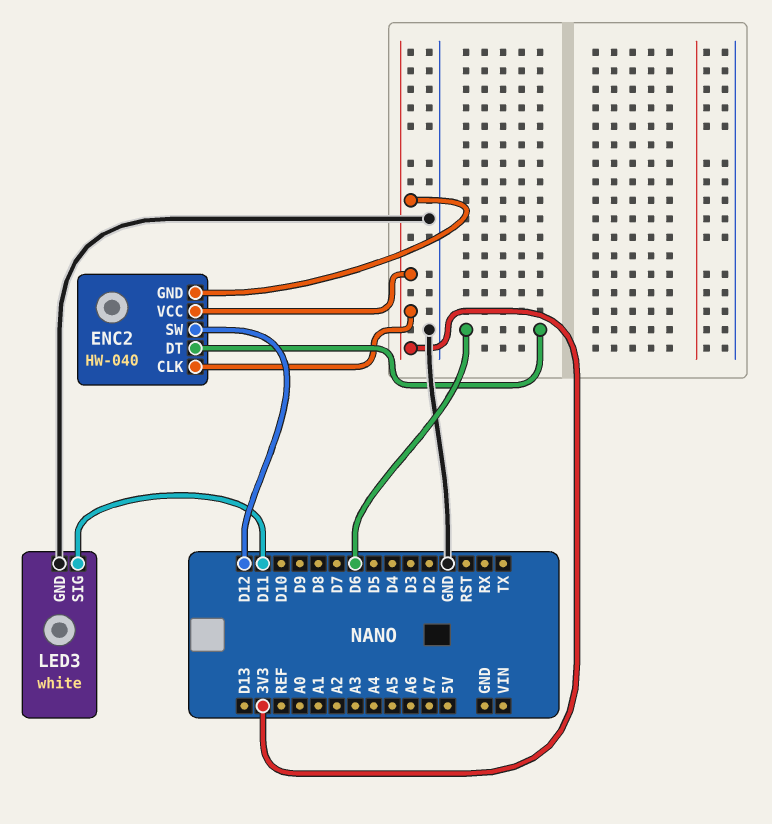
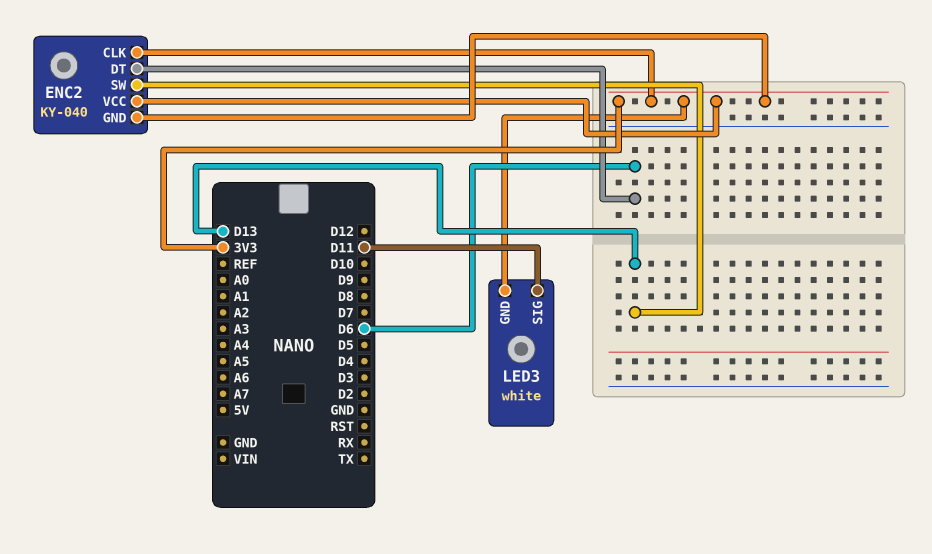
ENC2: HW-040 -> KY-040
ENC2 pin SW: D12 -> D13
LED3 pin GND: GND -> 3V3

